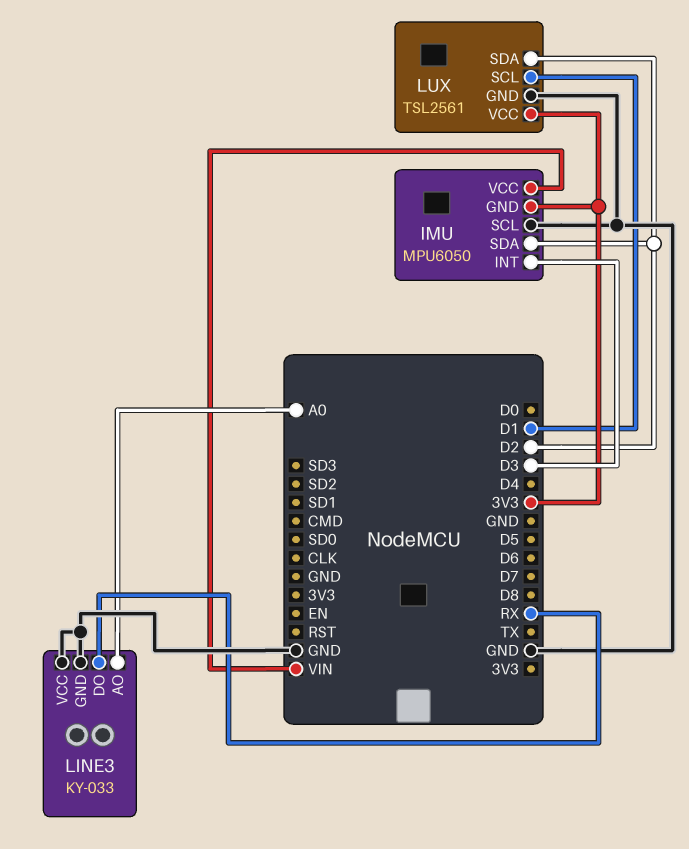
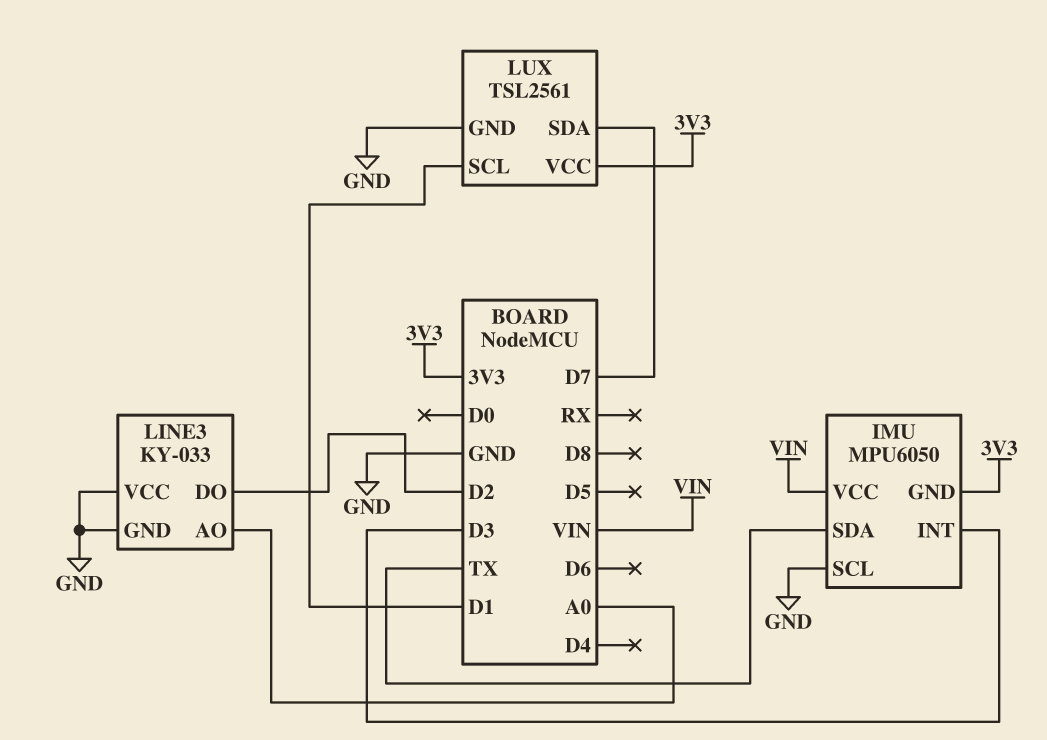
IMU pin SDA: D2 -> TX
LINE3 pin DO: RX -> D2
LUX pin SDA: D2 -> D7

